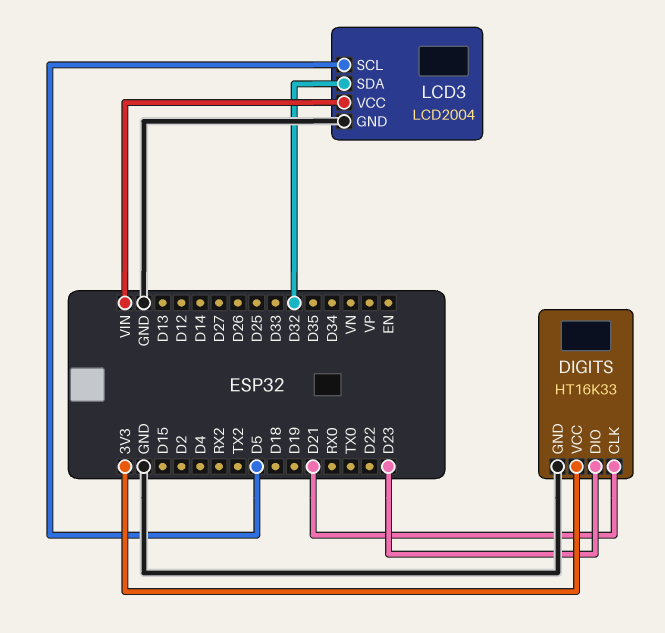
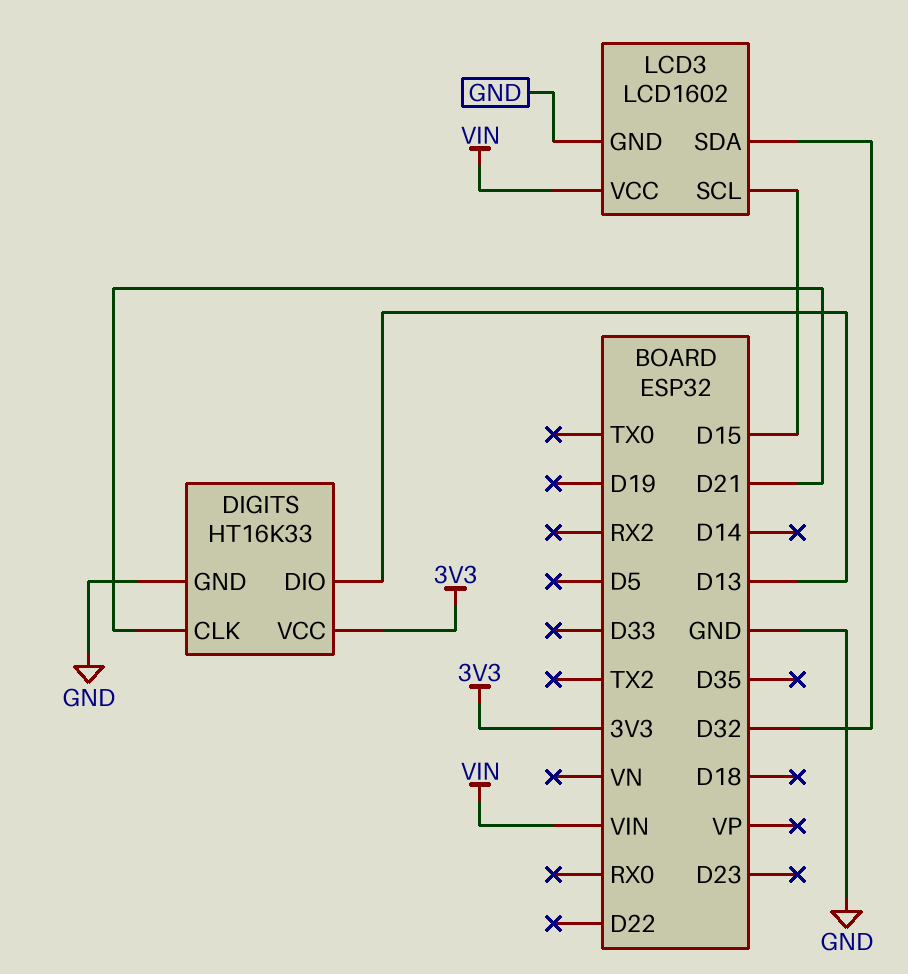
DIGITS pin DIO: D23 -> D13
LCD3: LCD2004 -> LCD1602
LCD3 pin SCL: D5 -> D15

